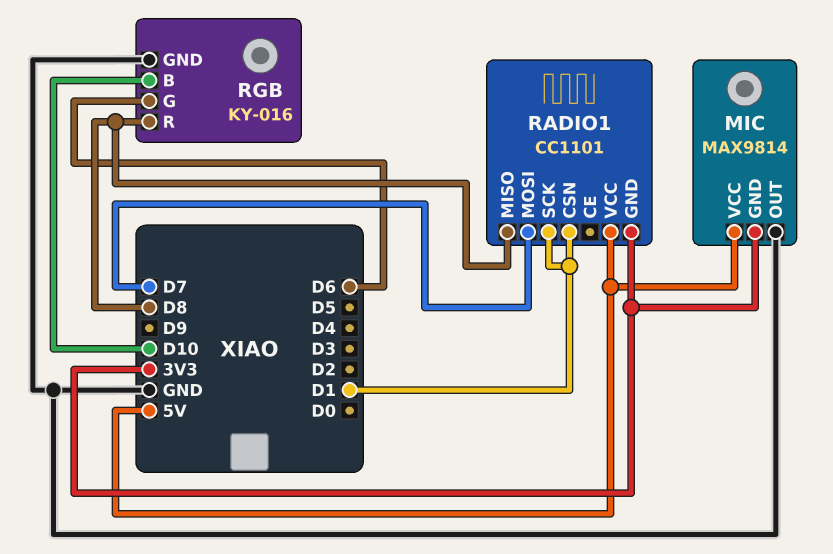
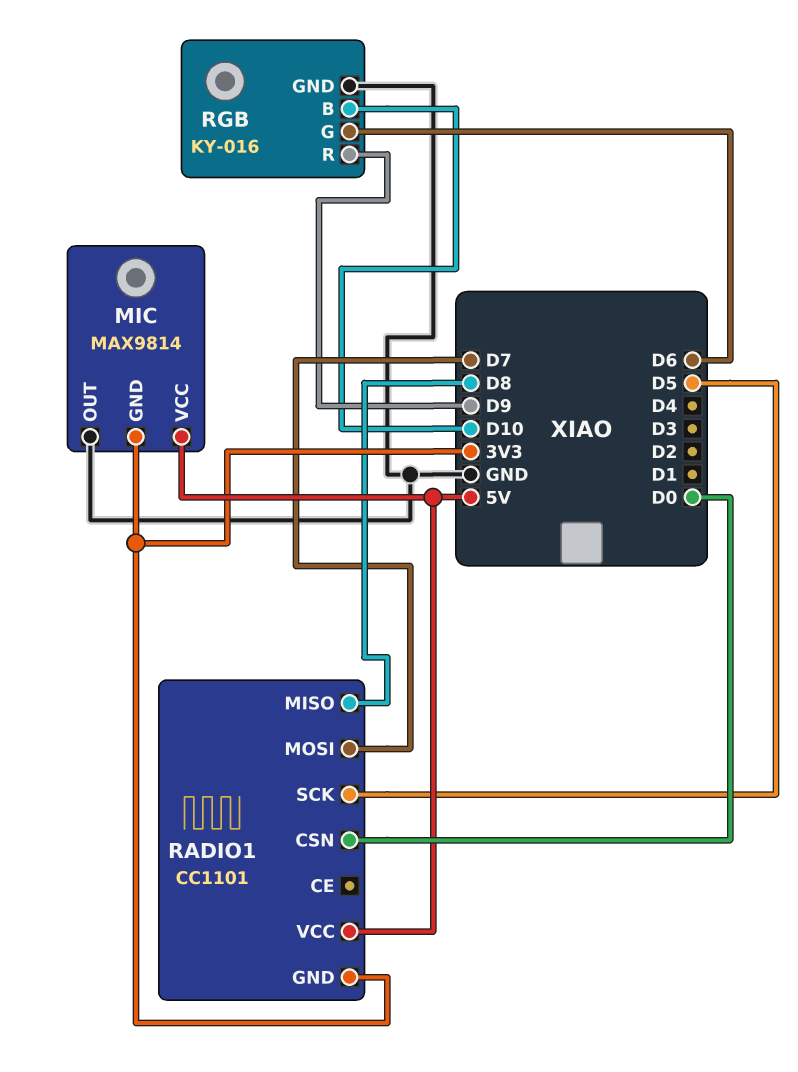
RADIO1 pin CSN: D1 -> D0
RADIO1 pin SCK: D1 -> D5
RGB pin R: D8 -> D9

